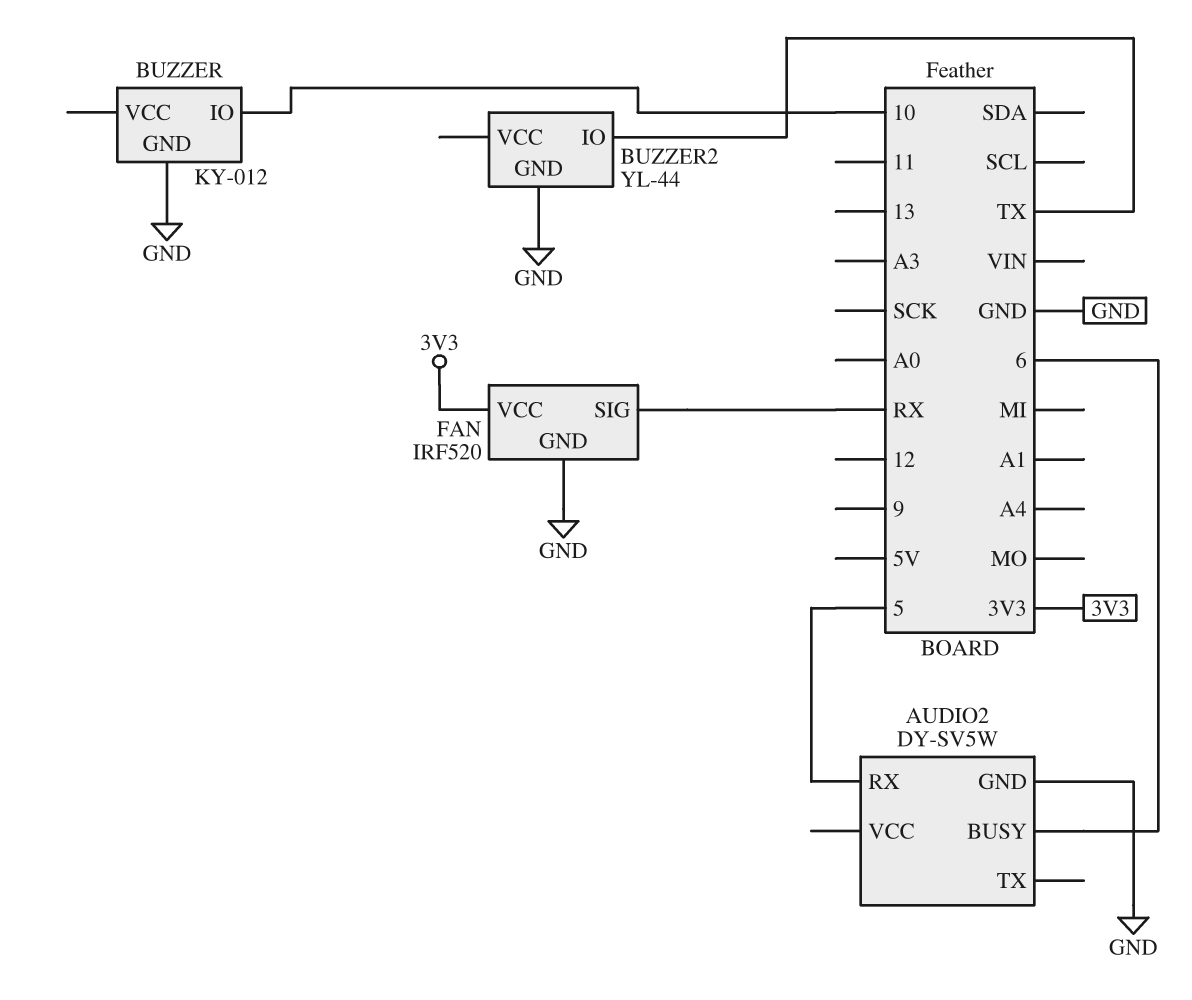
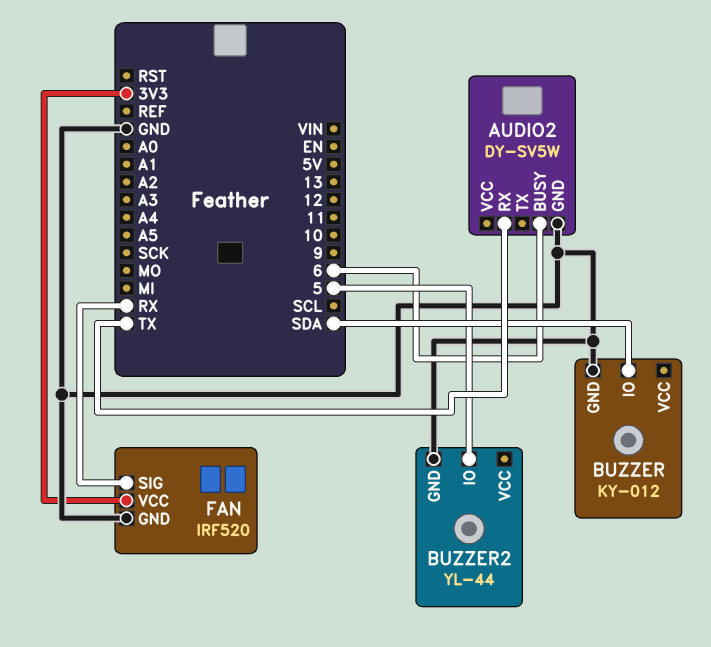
AUDIO2 pin RX: 5 -> TX
BUZZER pin IO: 10 -> SDA
BUZZER2 pin IO: TX -> 5

